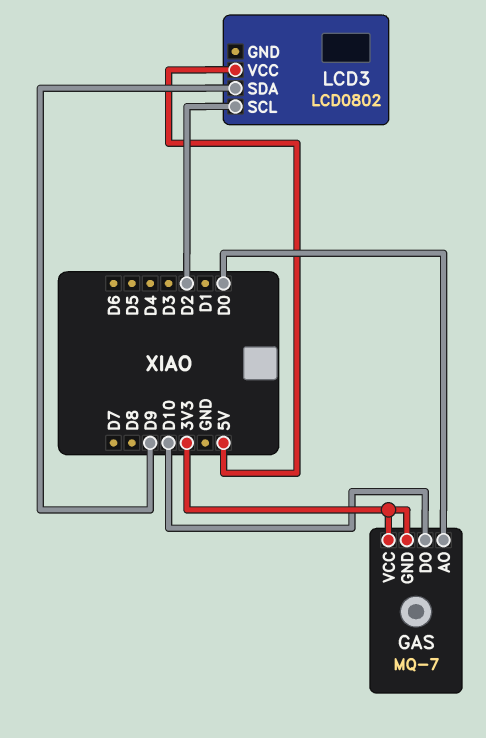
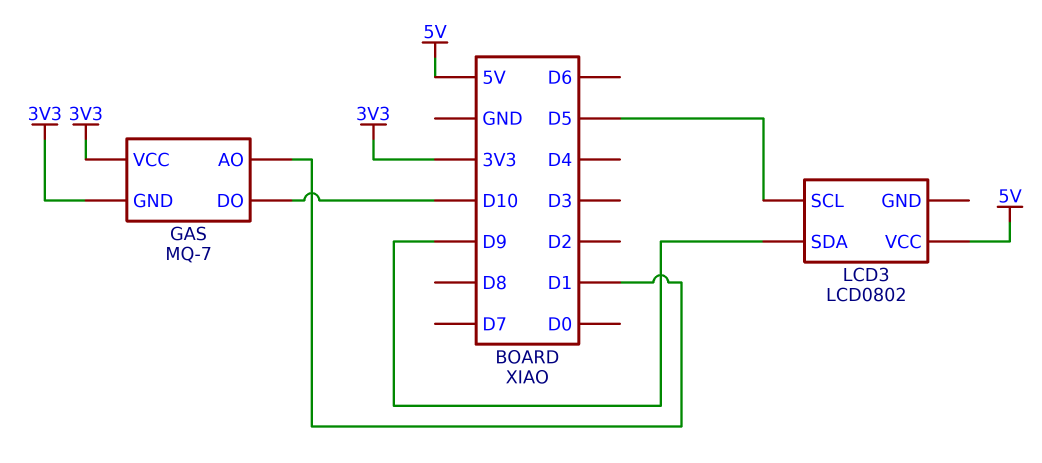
GAS pin AO: D0 -> D1
LCD3 pin SCL: D2 -> D5

